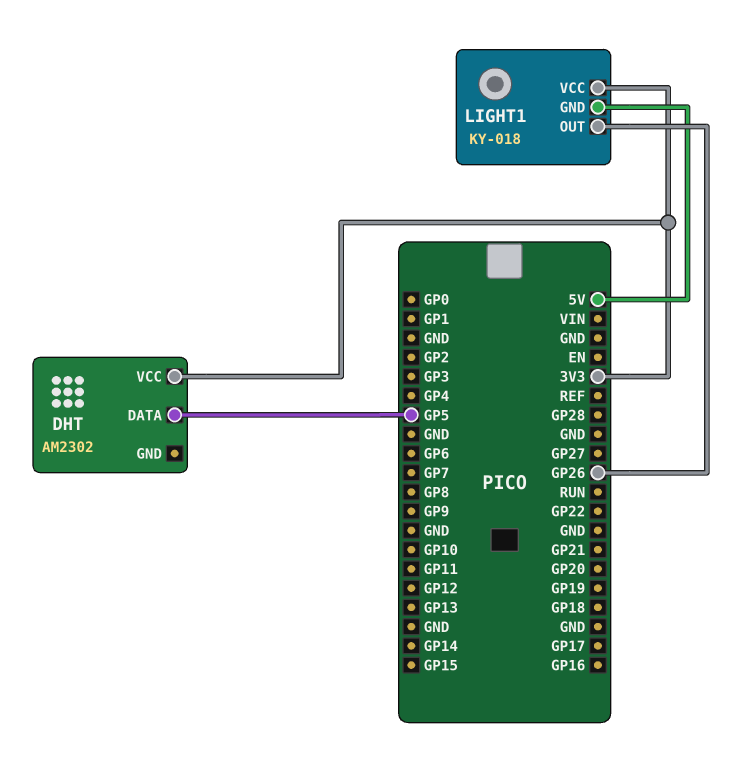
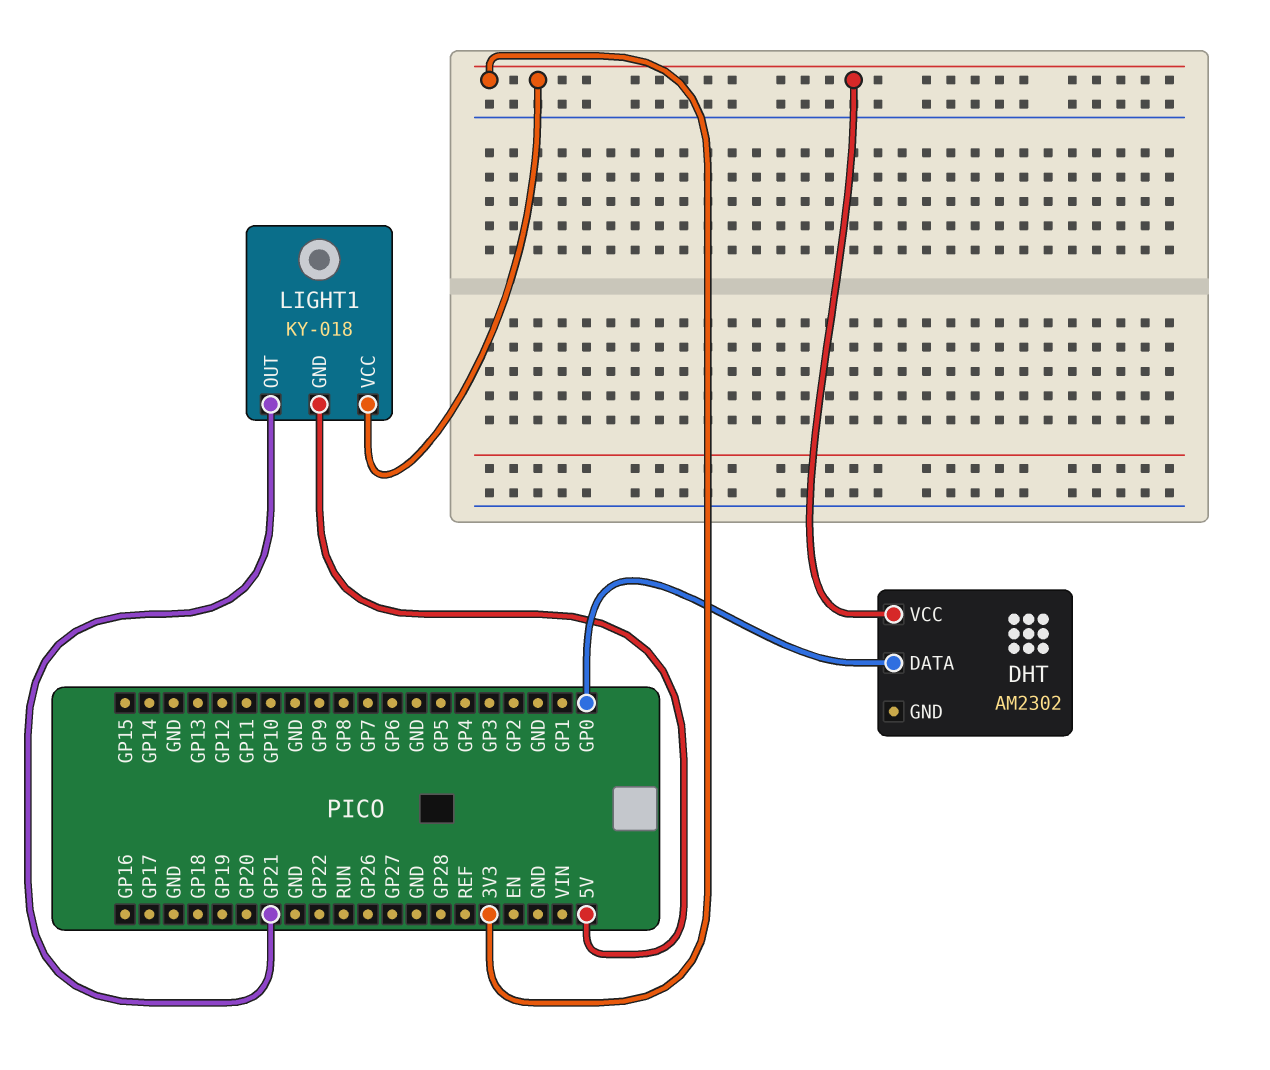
DHT pin DATA: GP5 -> GP0
LIGHT1 pin OUT: GP26 -> GP21

